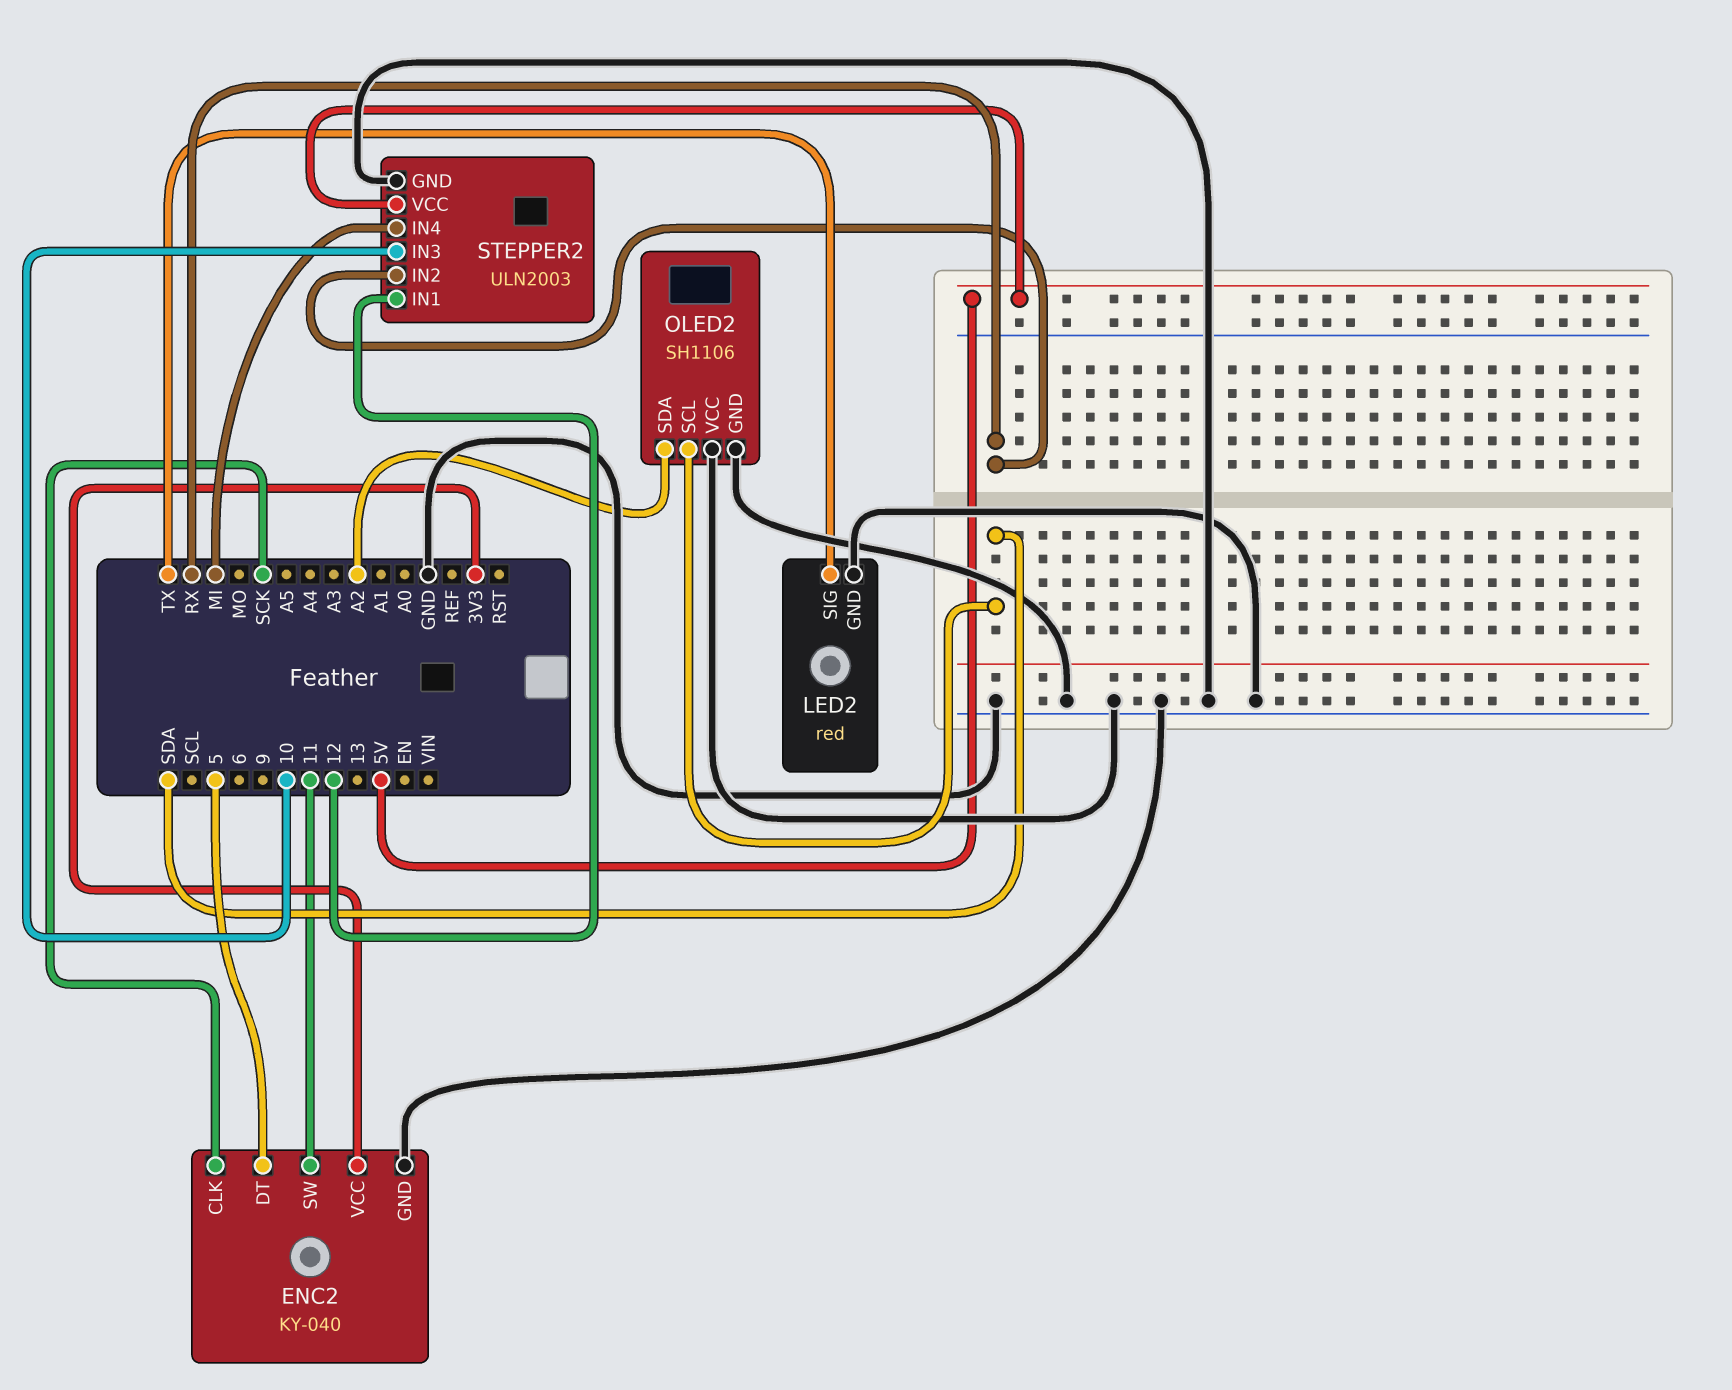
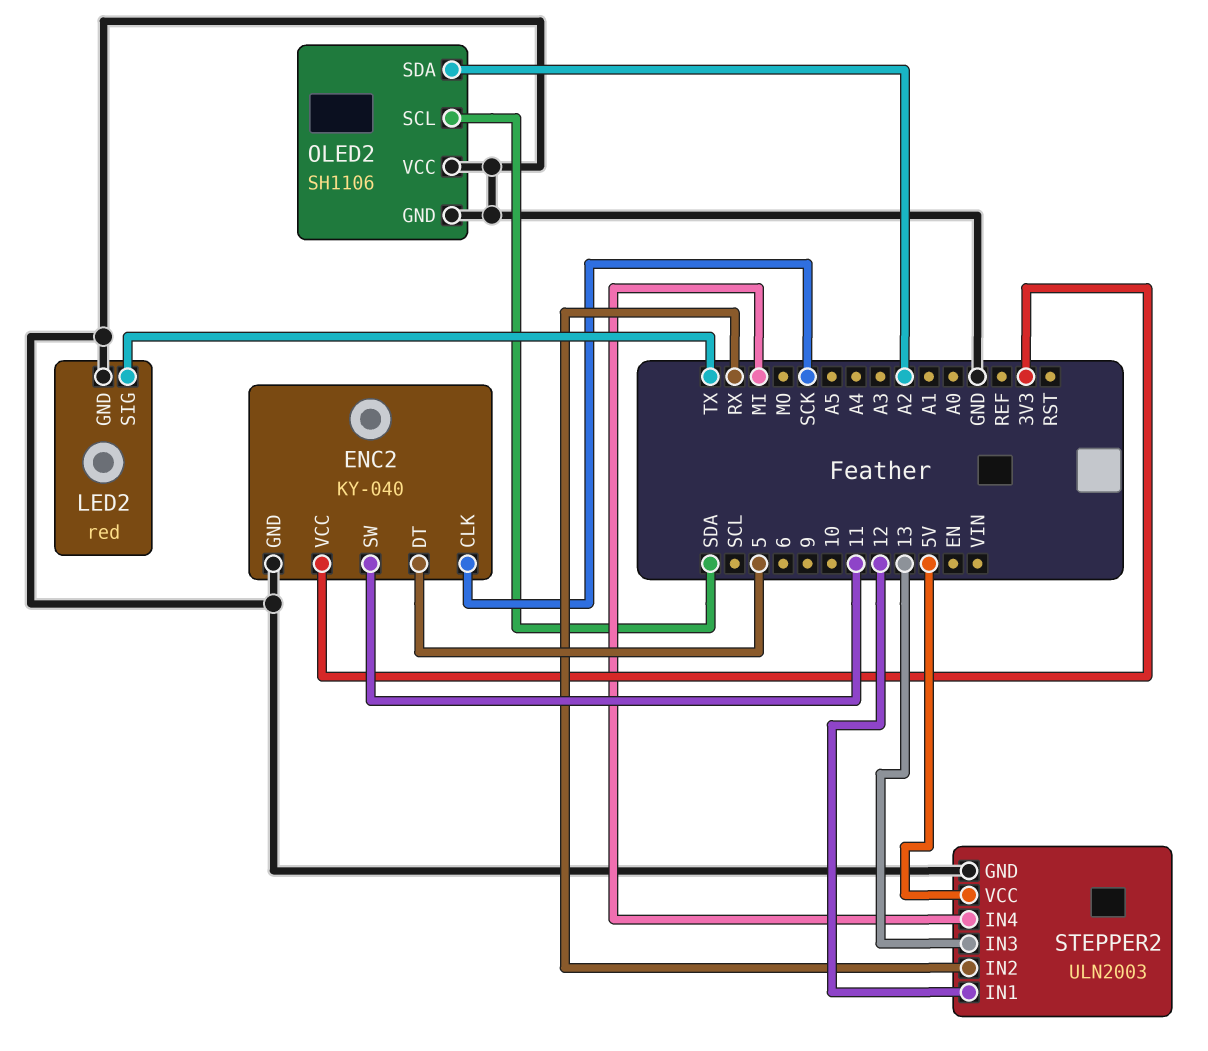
STEPPER2 pin IN3: 10 -> 13

